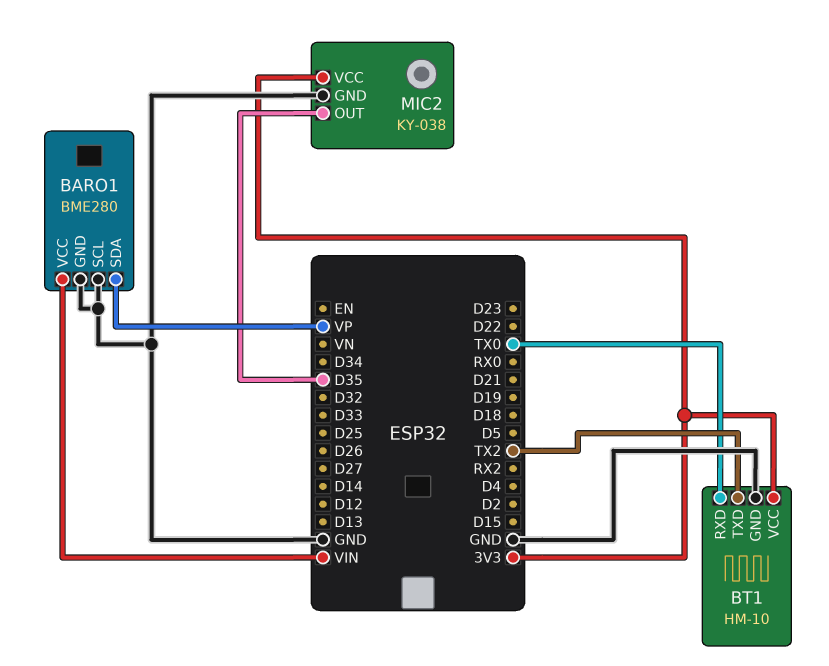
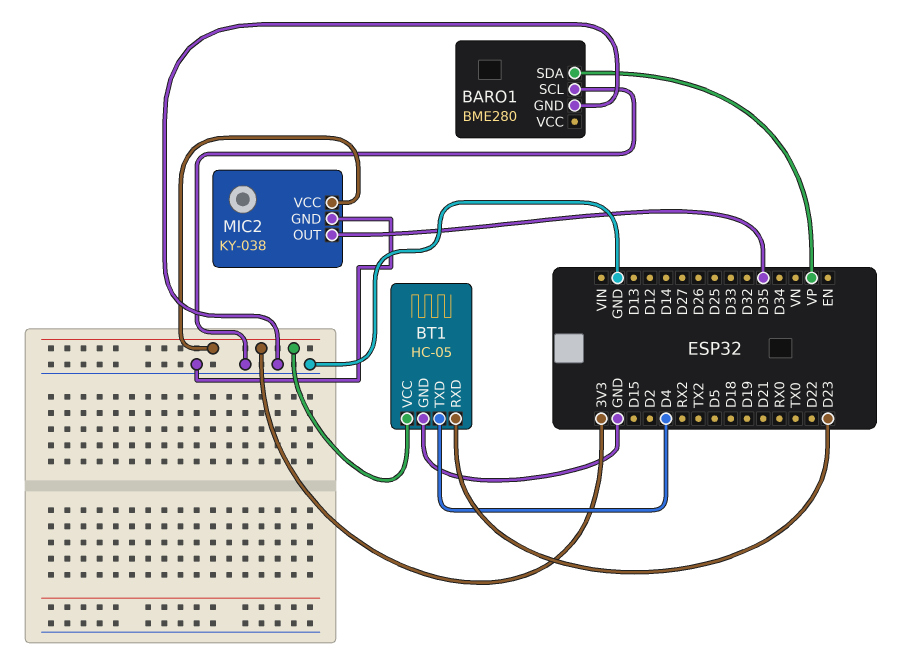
BARO1 pin VCC: VIN -> none
BT1: HM-10 -> HC-05
BT1 pin RXD: TX0 -> D23
BT1 pin TXD: TX2 -> D4

